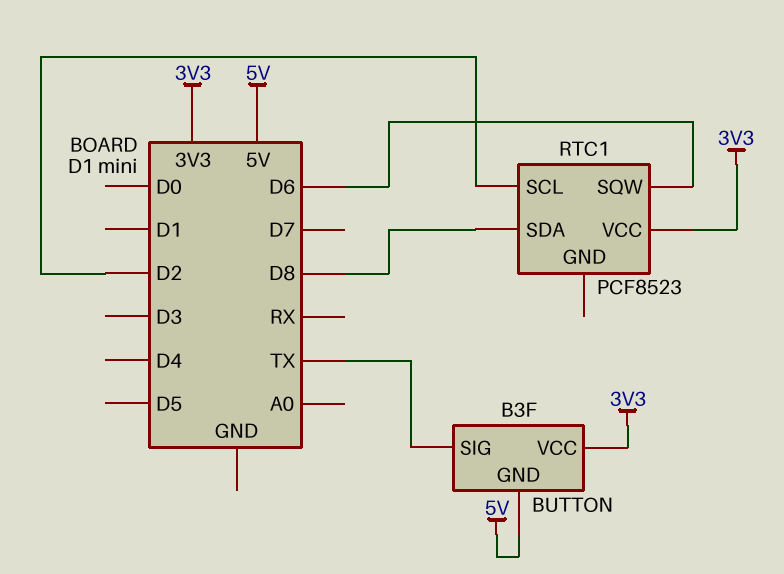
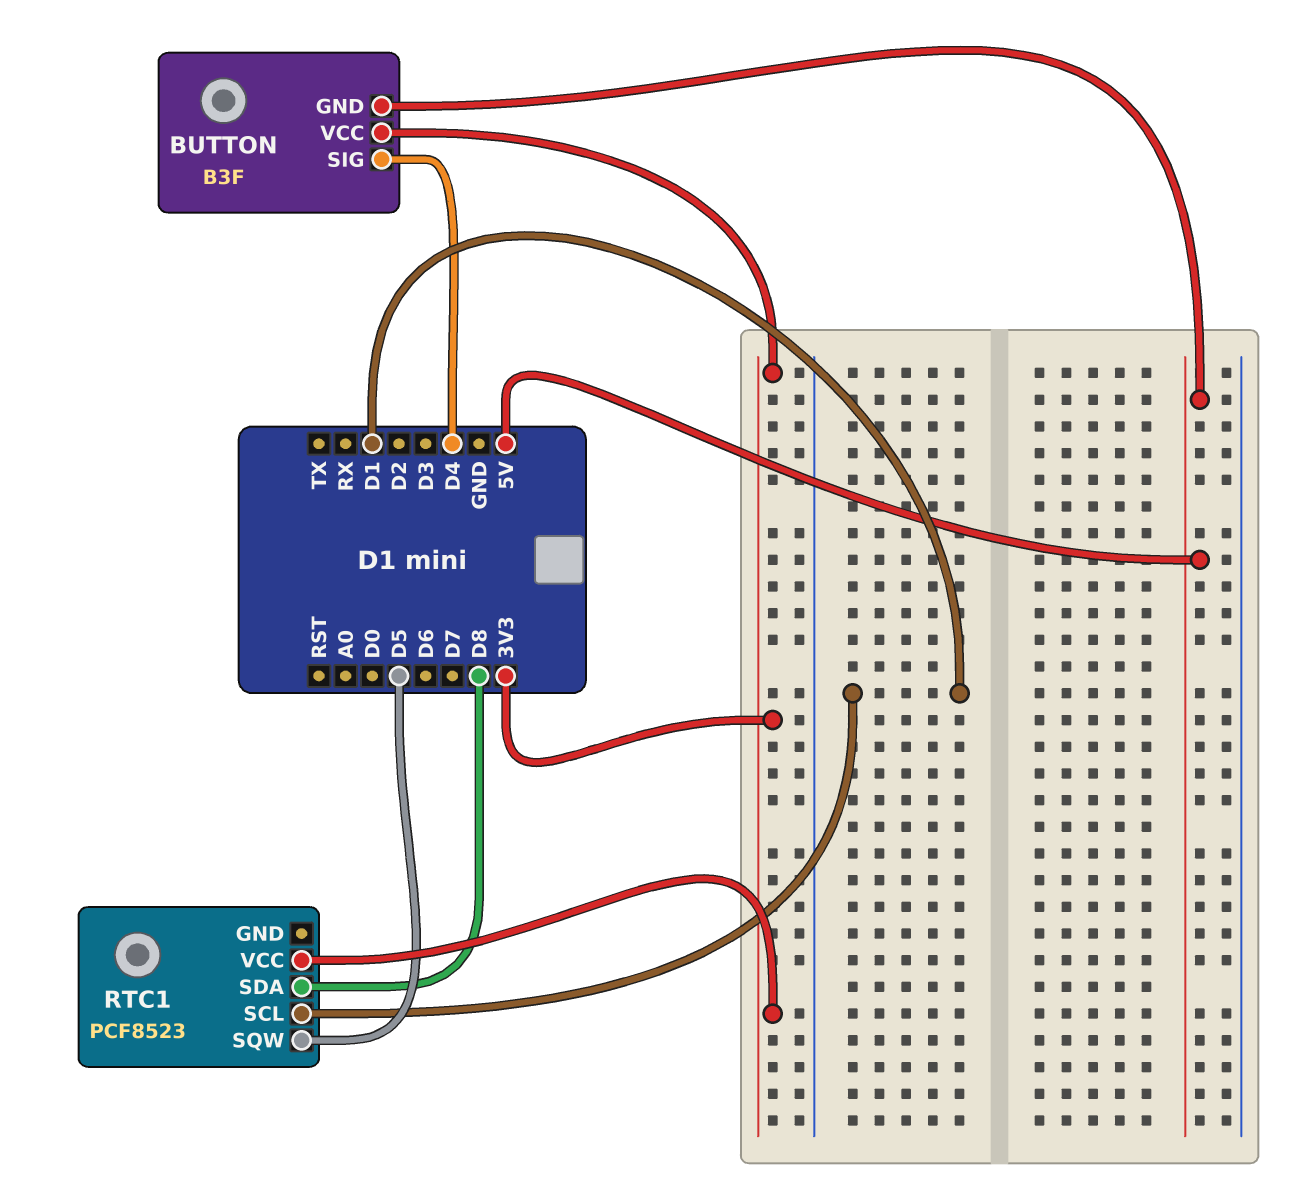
BUTTON pin SIG: TX -> D4
RTC1 pin SCL: D2 -> D1
RTC1 pin SQW: D6 -> D5

